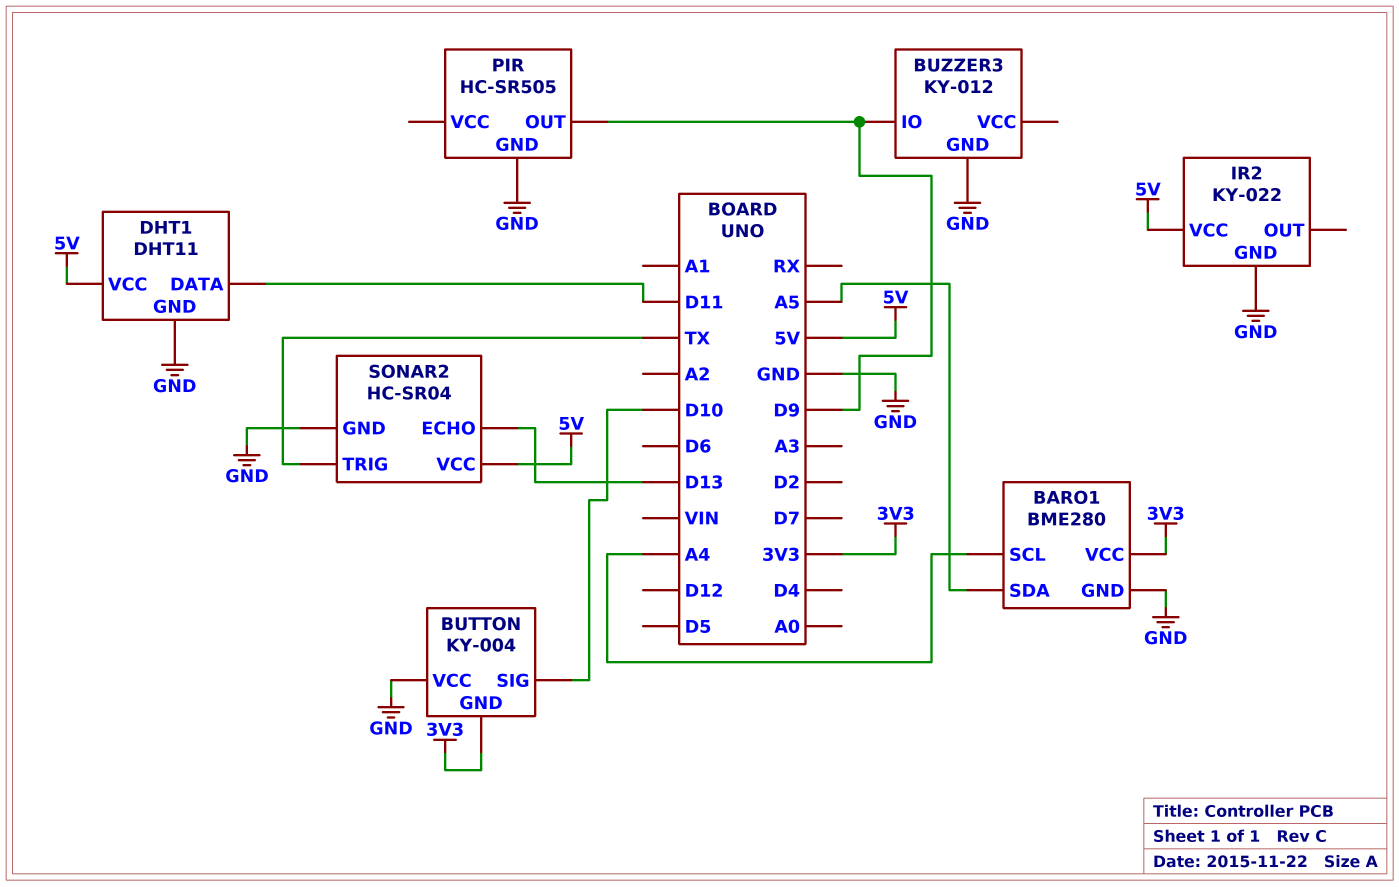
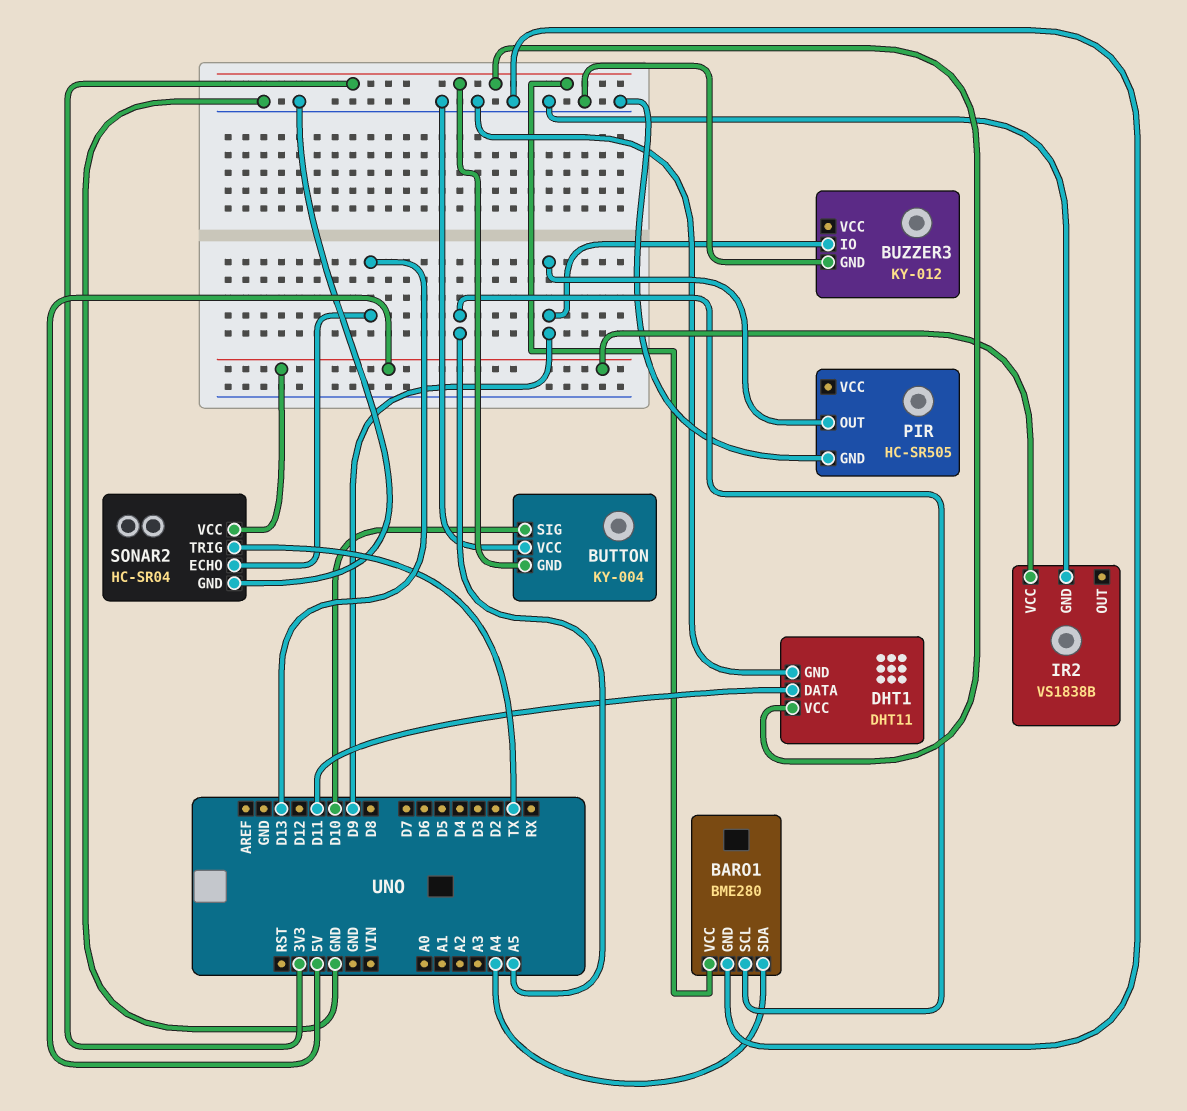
BARO1 pin SCL: A4 -> A5
BARO1 pin SDA: A5 -> A4
DHT1 pin VCC: 5V -> 3V3
IR2: KY-022 -> VS1838B

